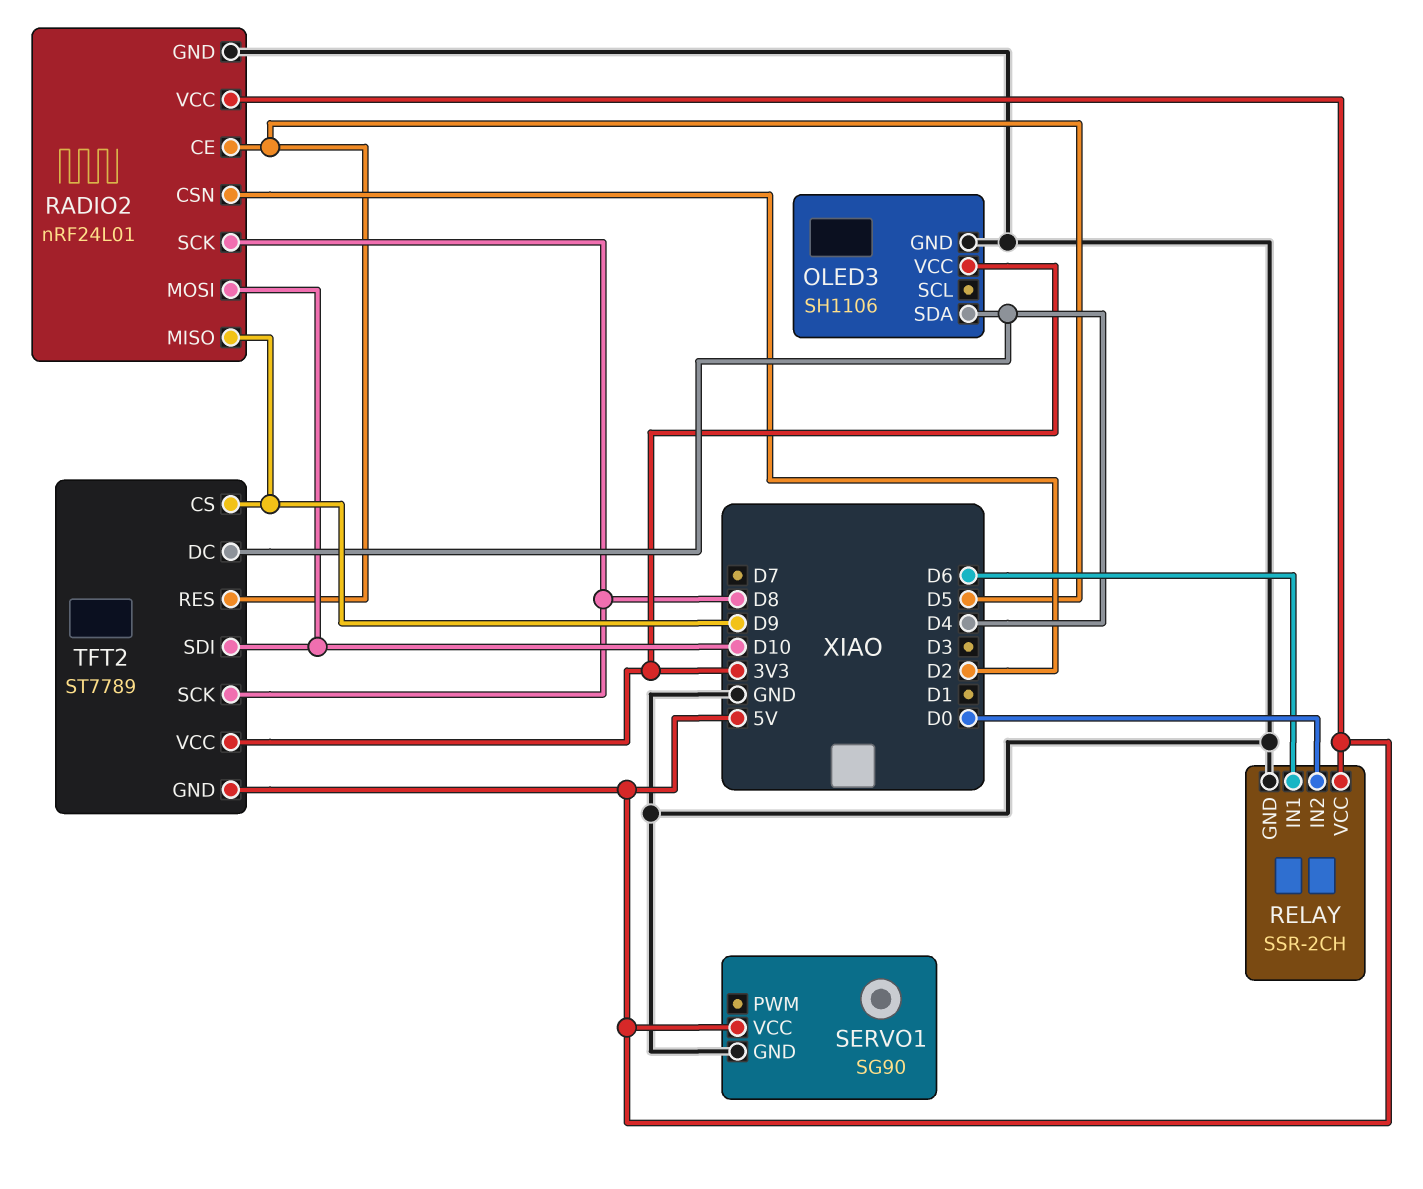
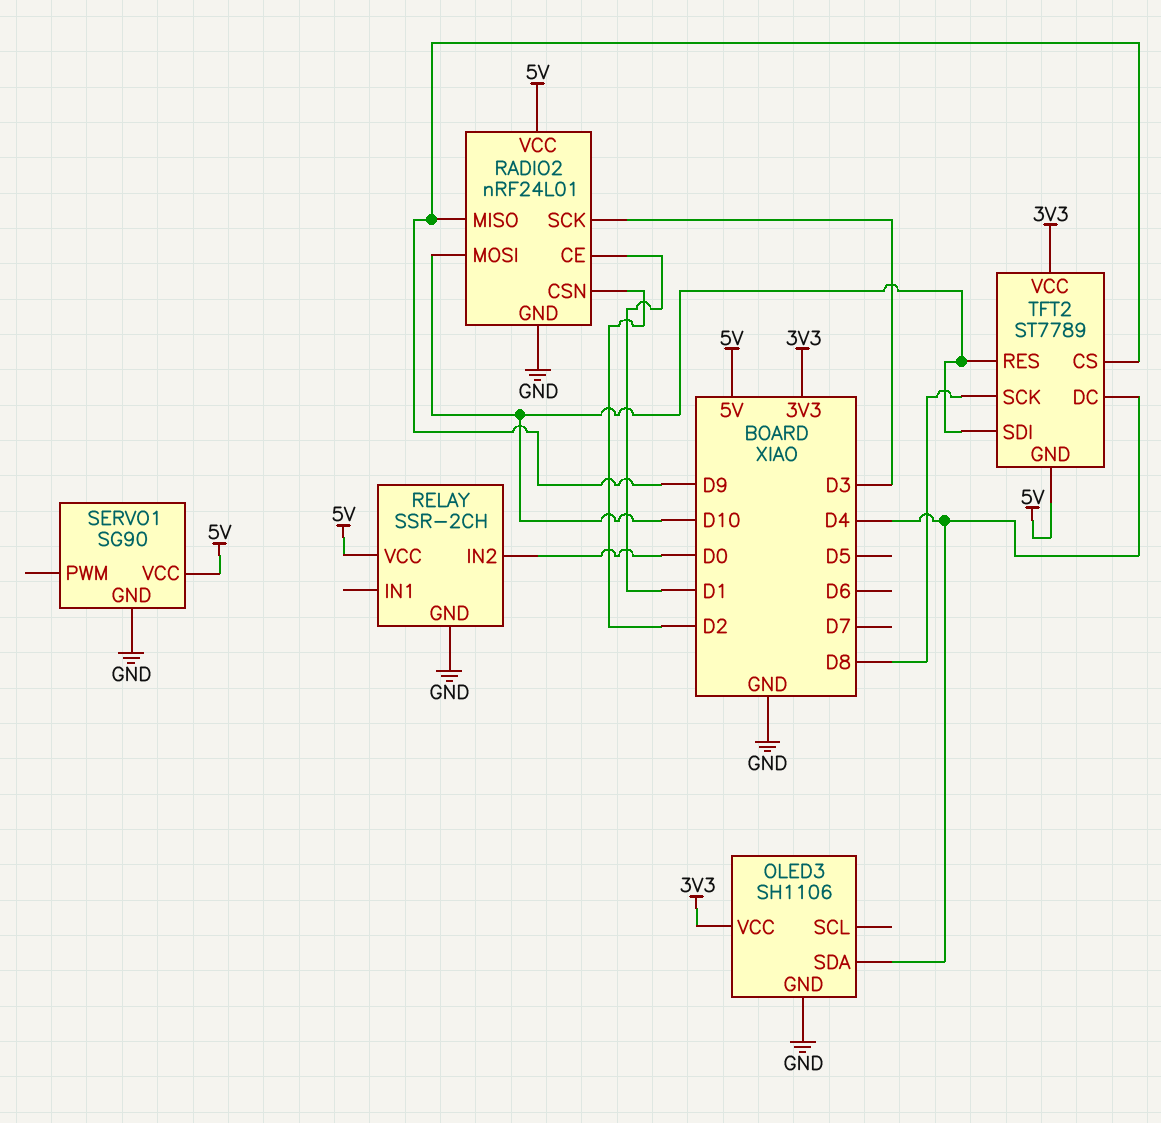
RADIO2 pin CE: D5 -> D1
RADIO2 pin SCK: D8 -> D3
RELAY pin IN1: D6 -> none
TFT2 pin RES: D5 -> D10

